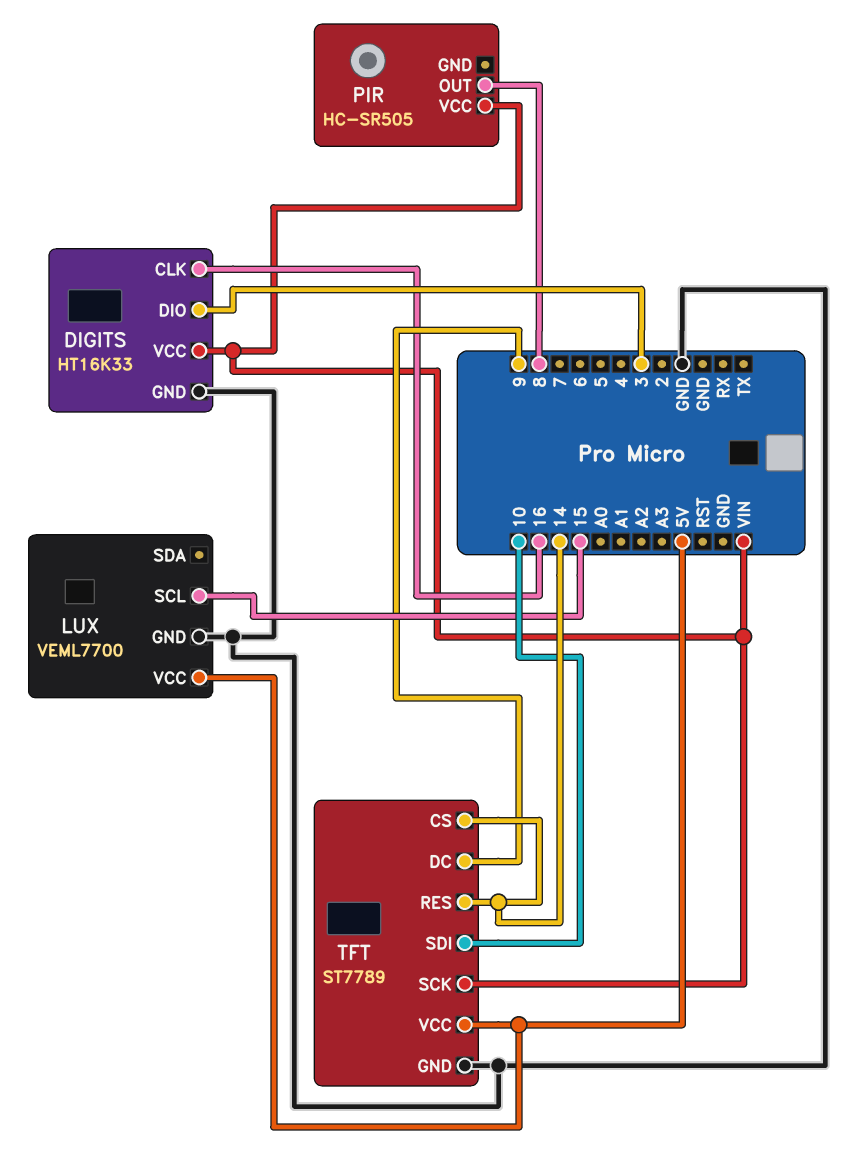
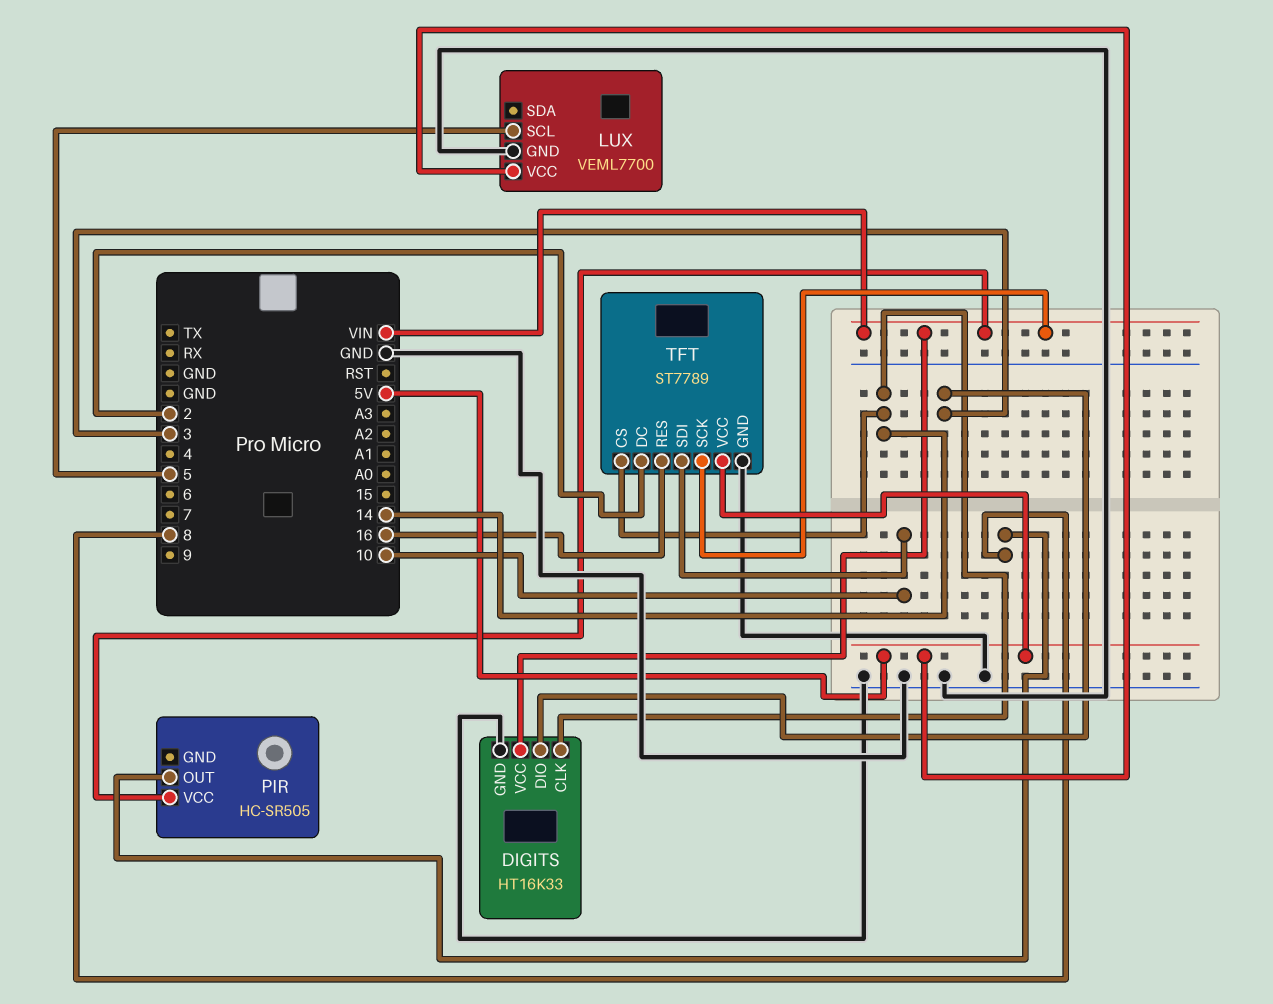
DIGITS pin CLK: 16 -> 14
LUX pin SCL: 15 -> 5
TFT pin DC: 9 -> 2
TFT pin RES: 14 -> 16

